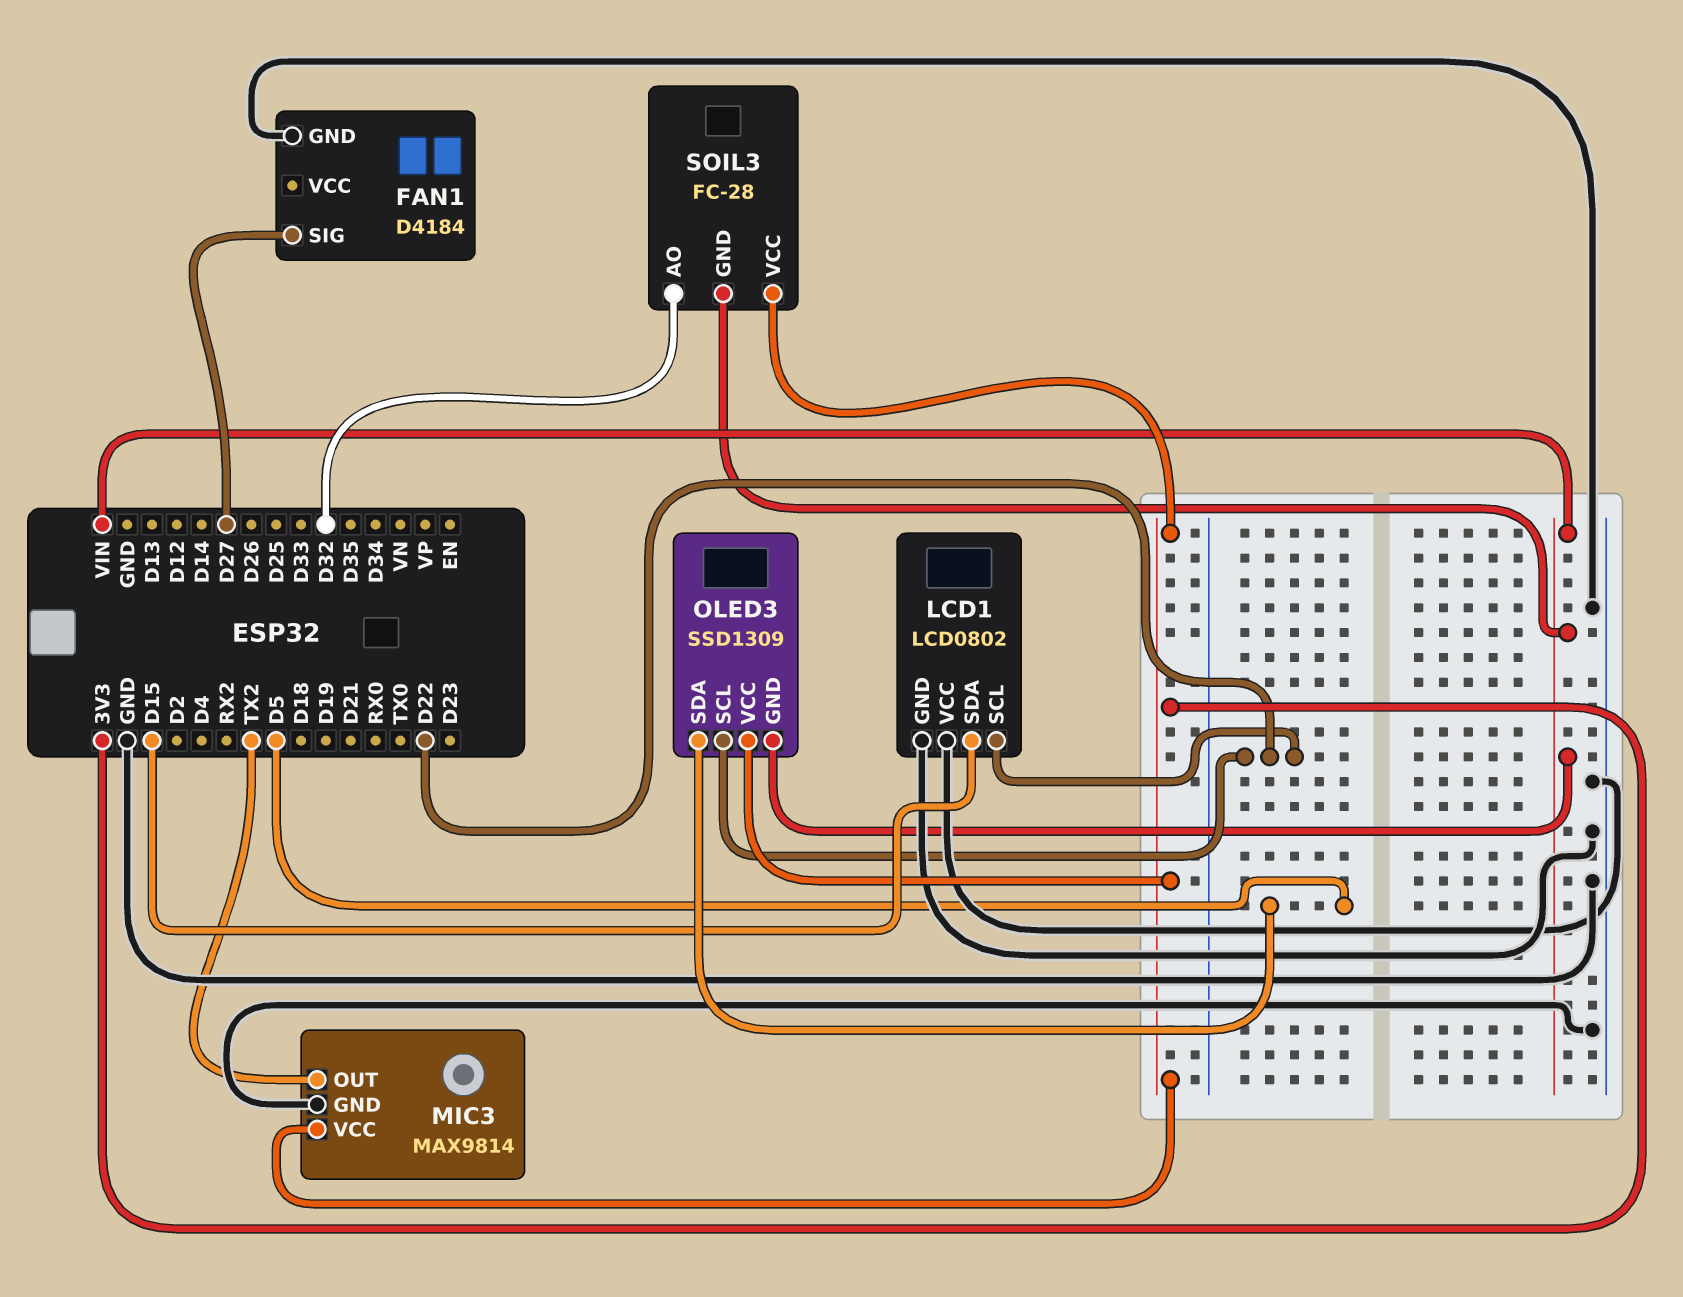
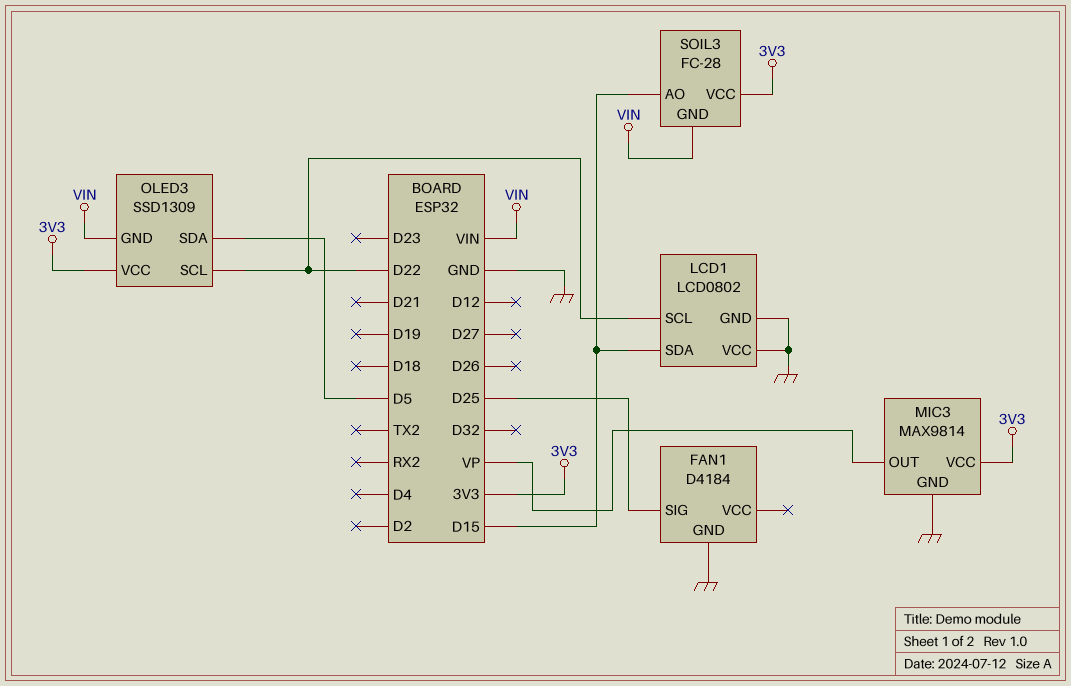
FAN1 pin SIG: D27 -> D25
MIC3 pin OUT: TX2 -> VP
SOIL3 pin AO: D32 -> D15

